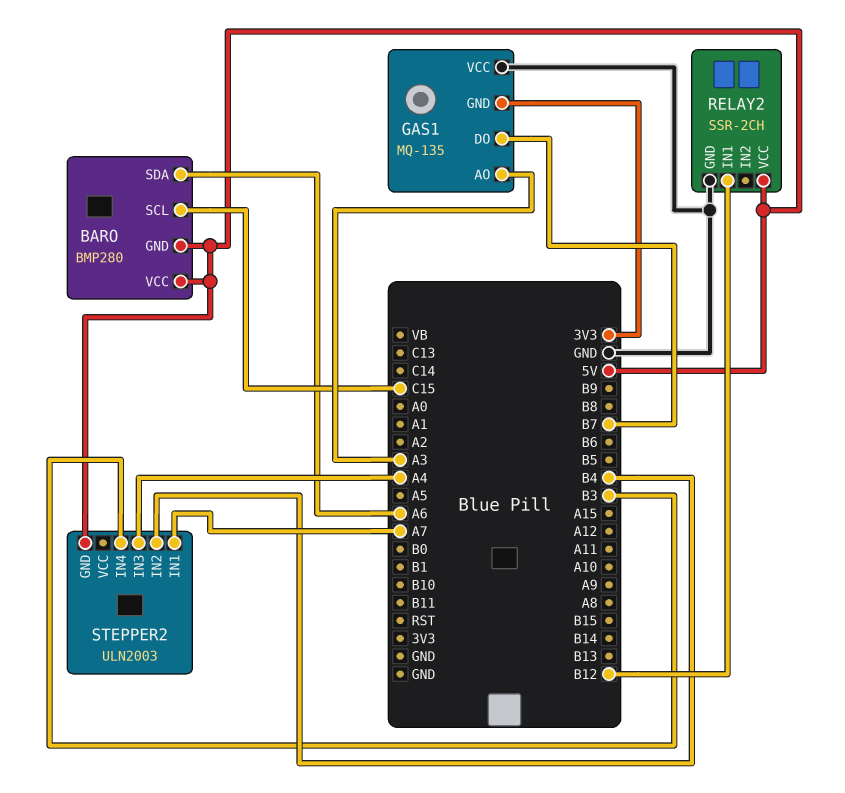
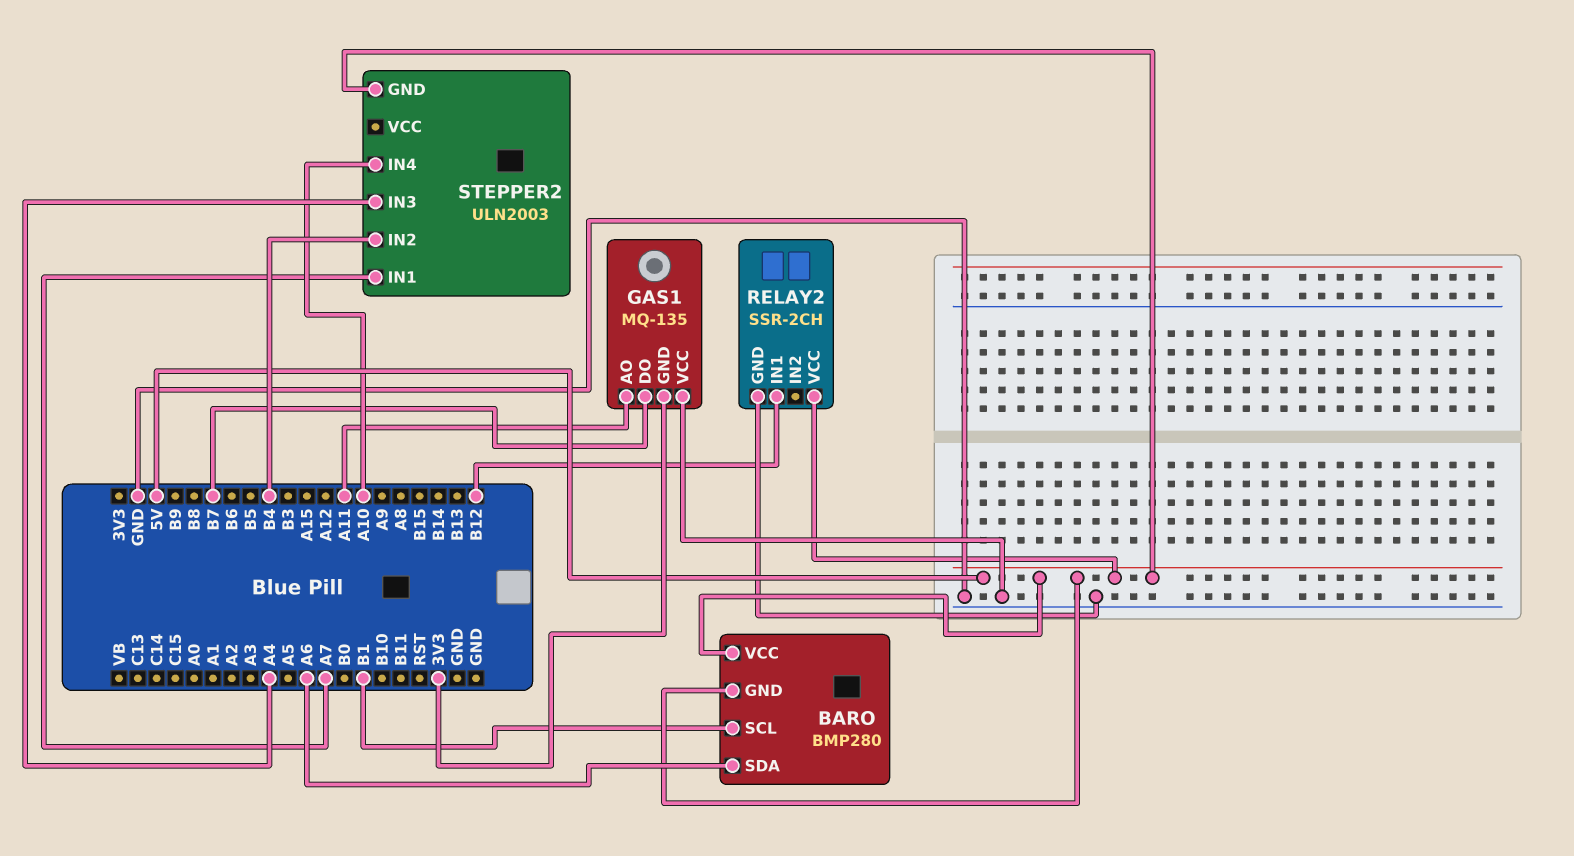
BARO pin SCL: C15 -> B1
GAS1 pin AO: A3 -> A11
STEPPER2 pin IN4: B3 -> A10

